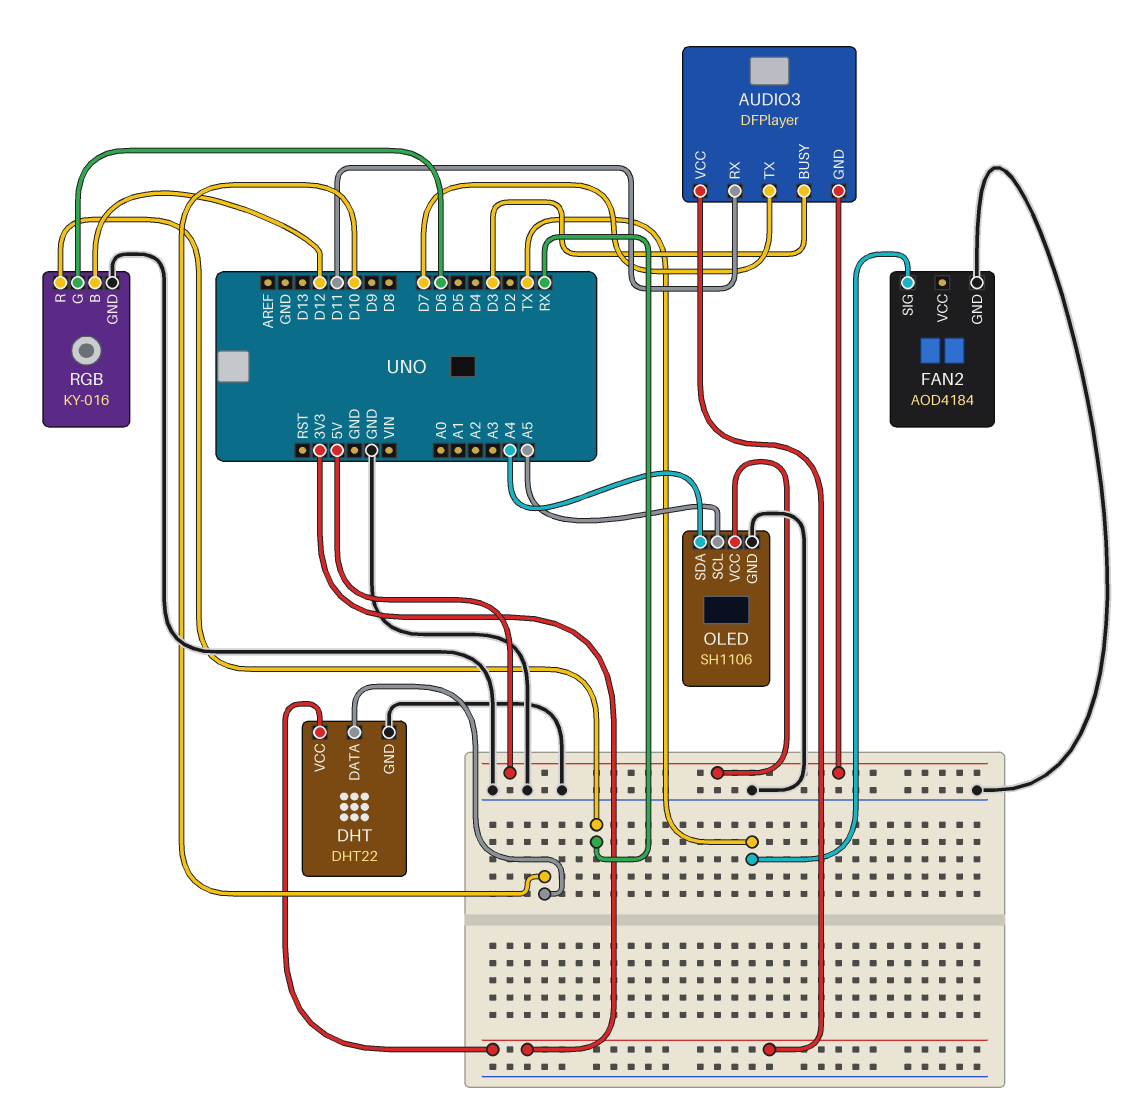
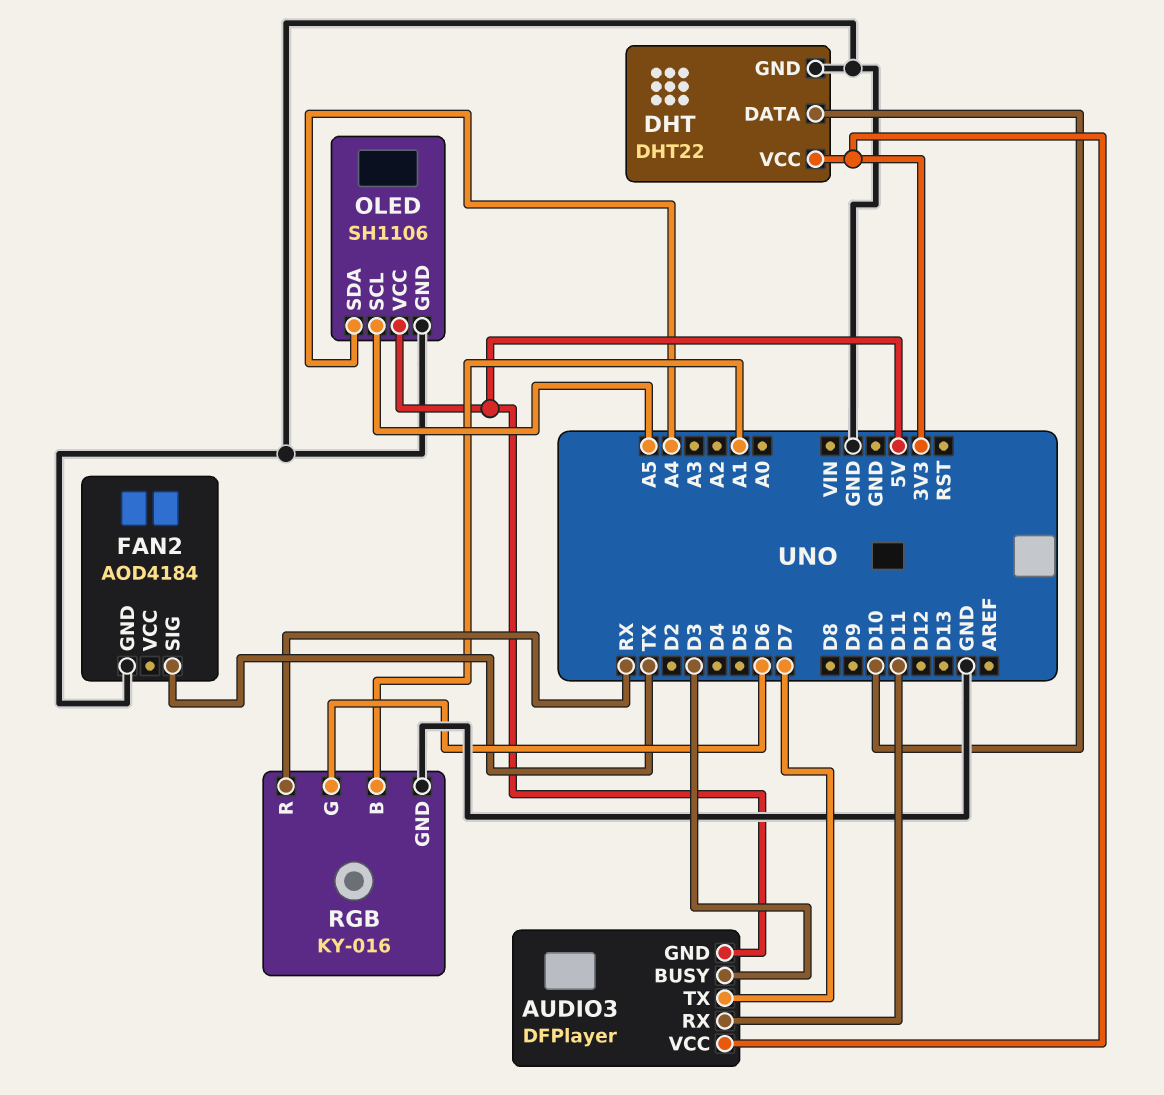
RGB pin B: D12 -> A1

